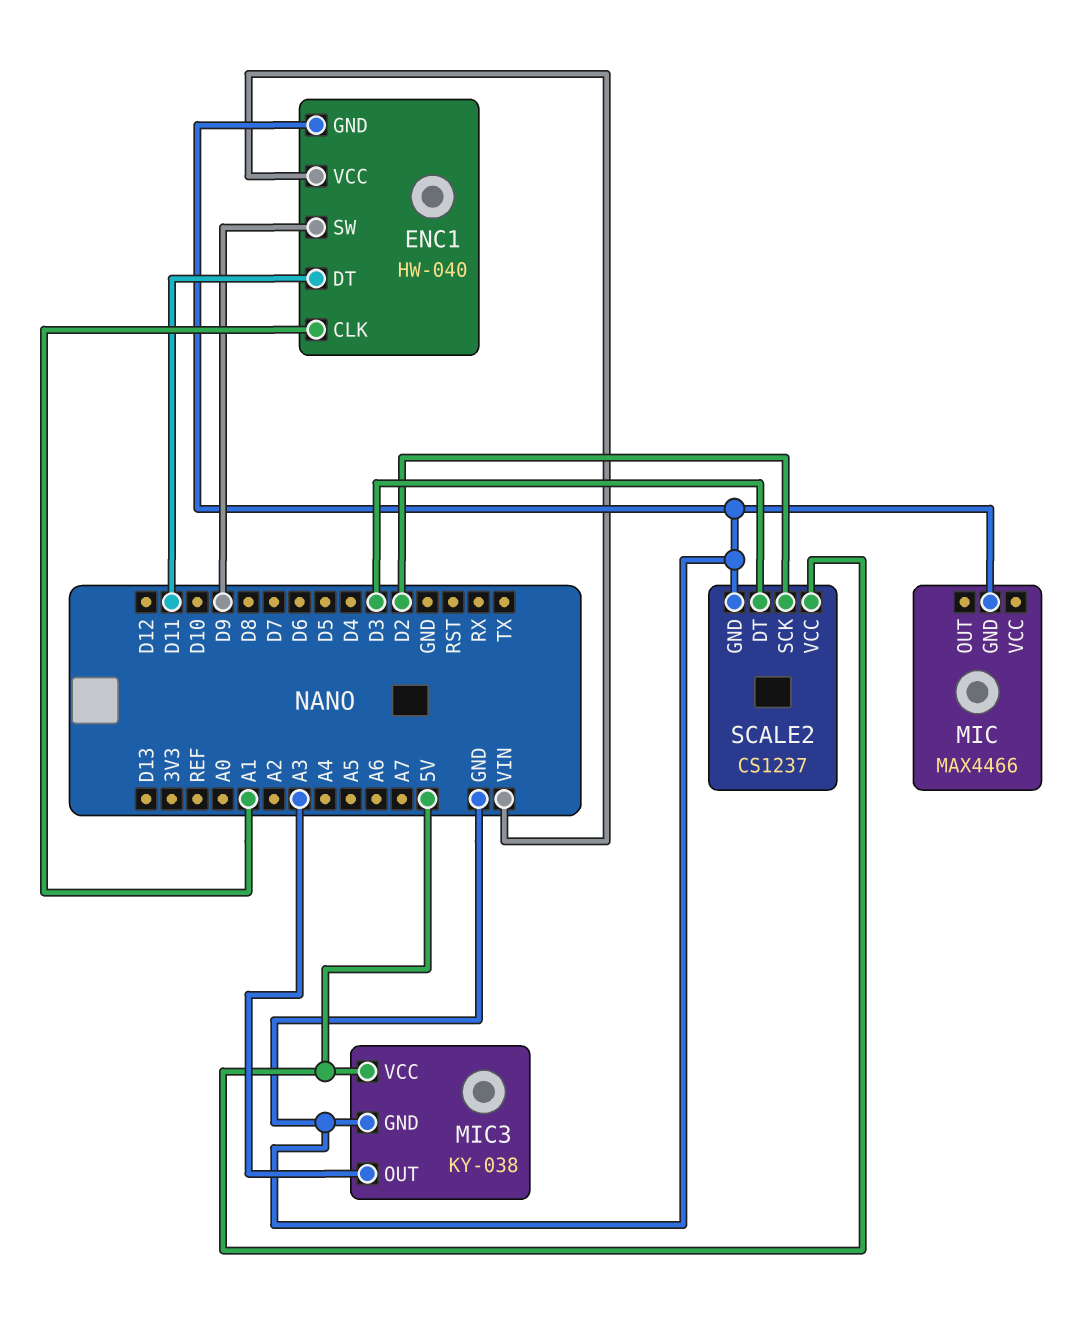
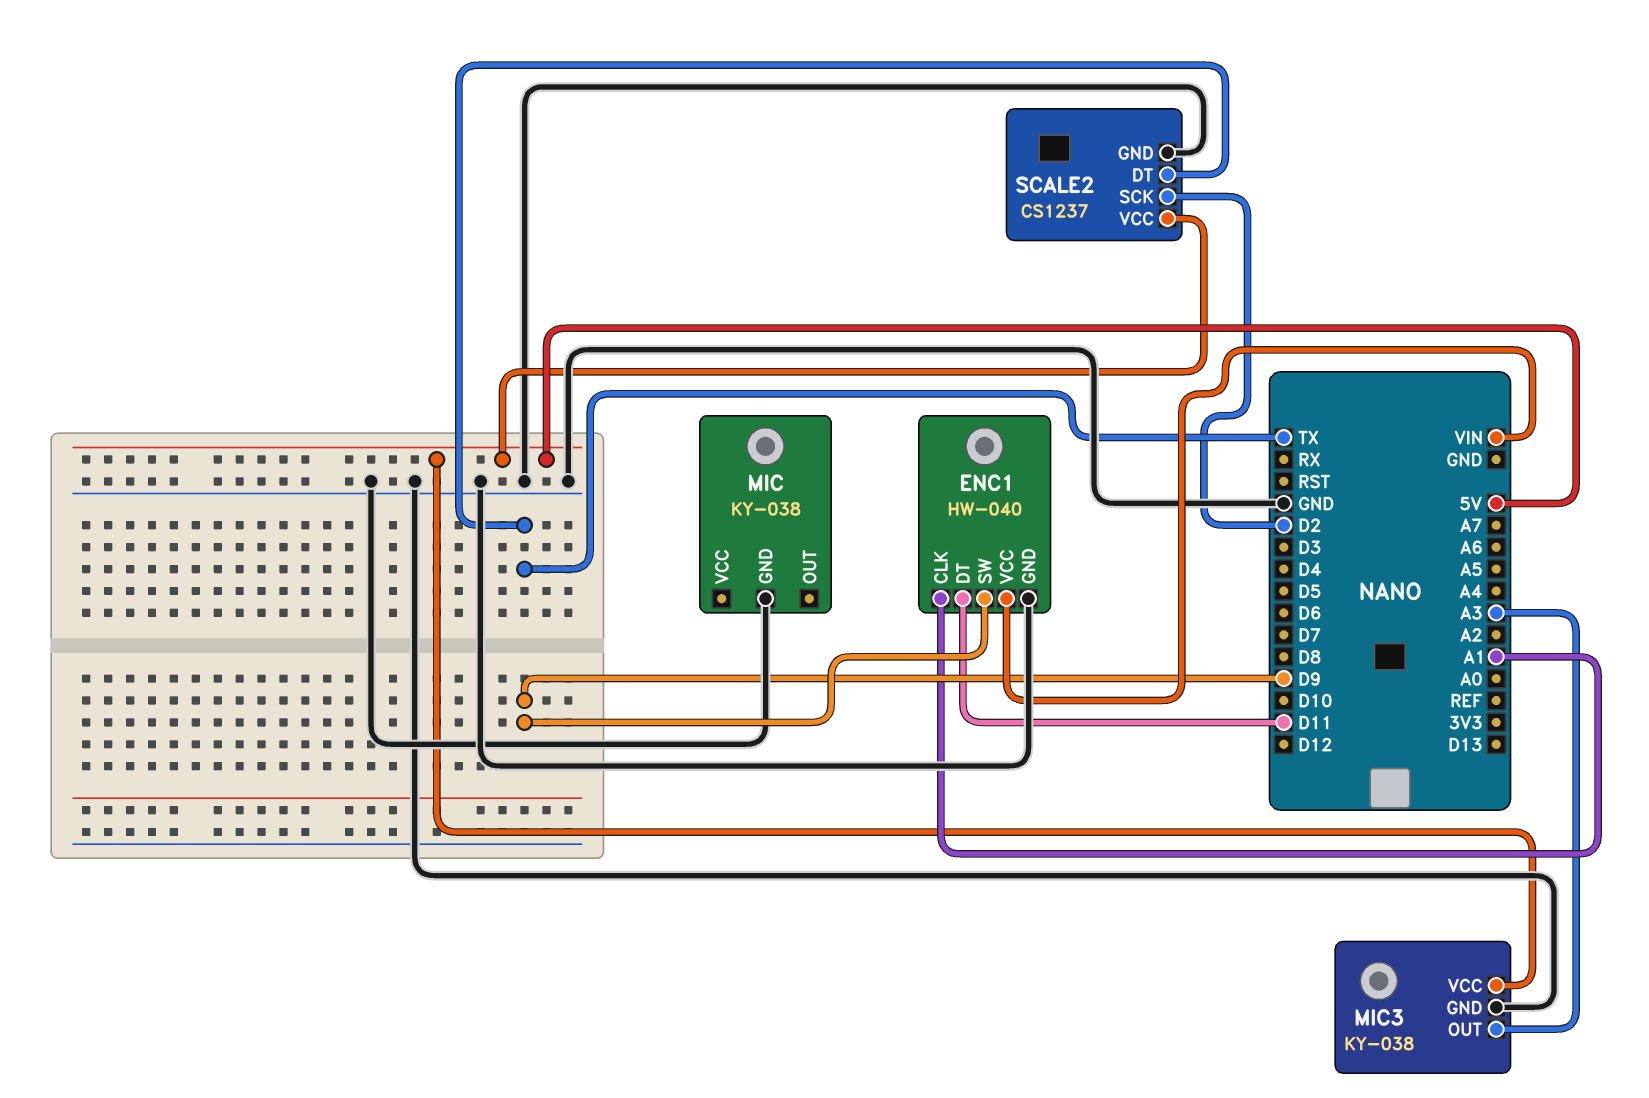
MIC: MAX4466 -> KY-038
SCALE2 pin DT: D3 -> TX

